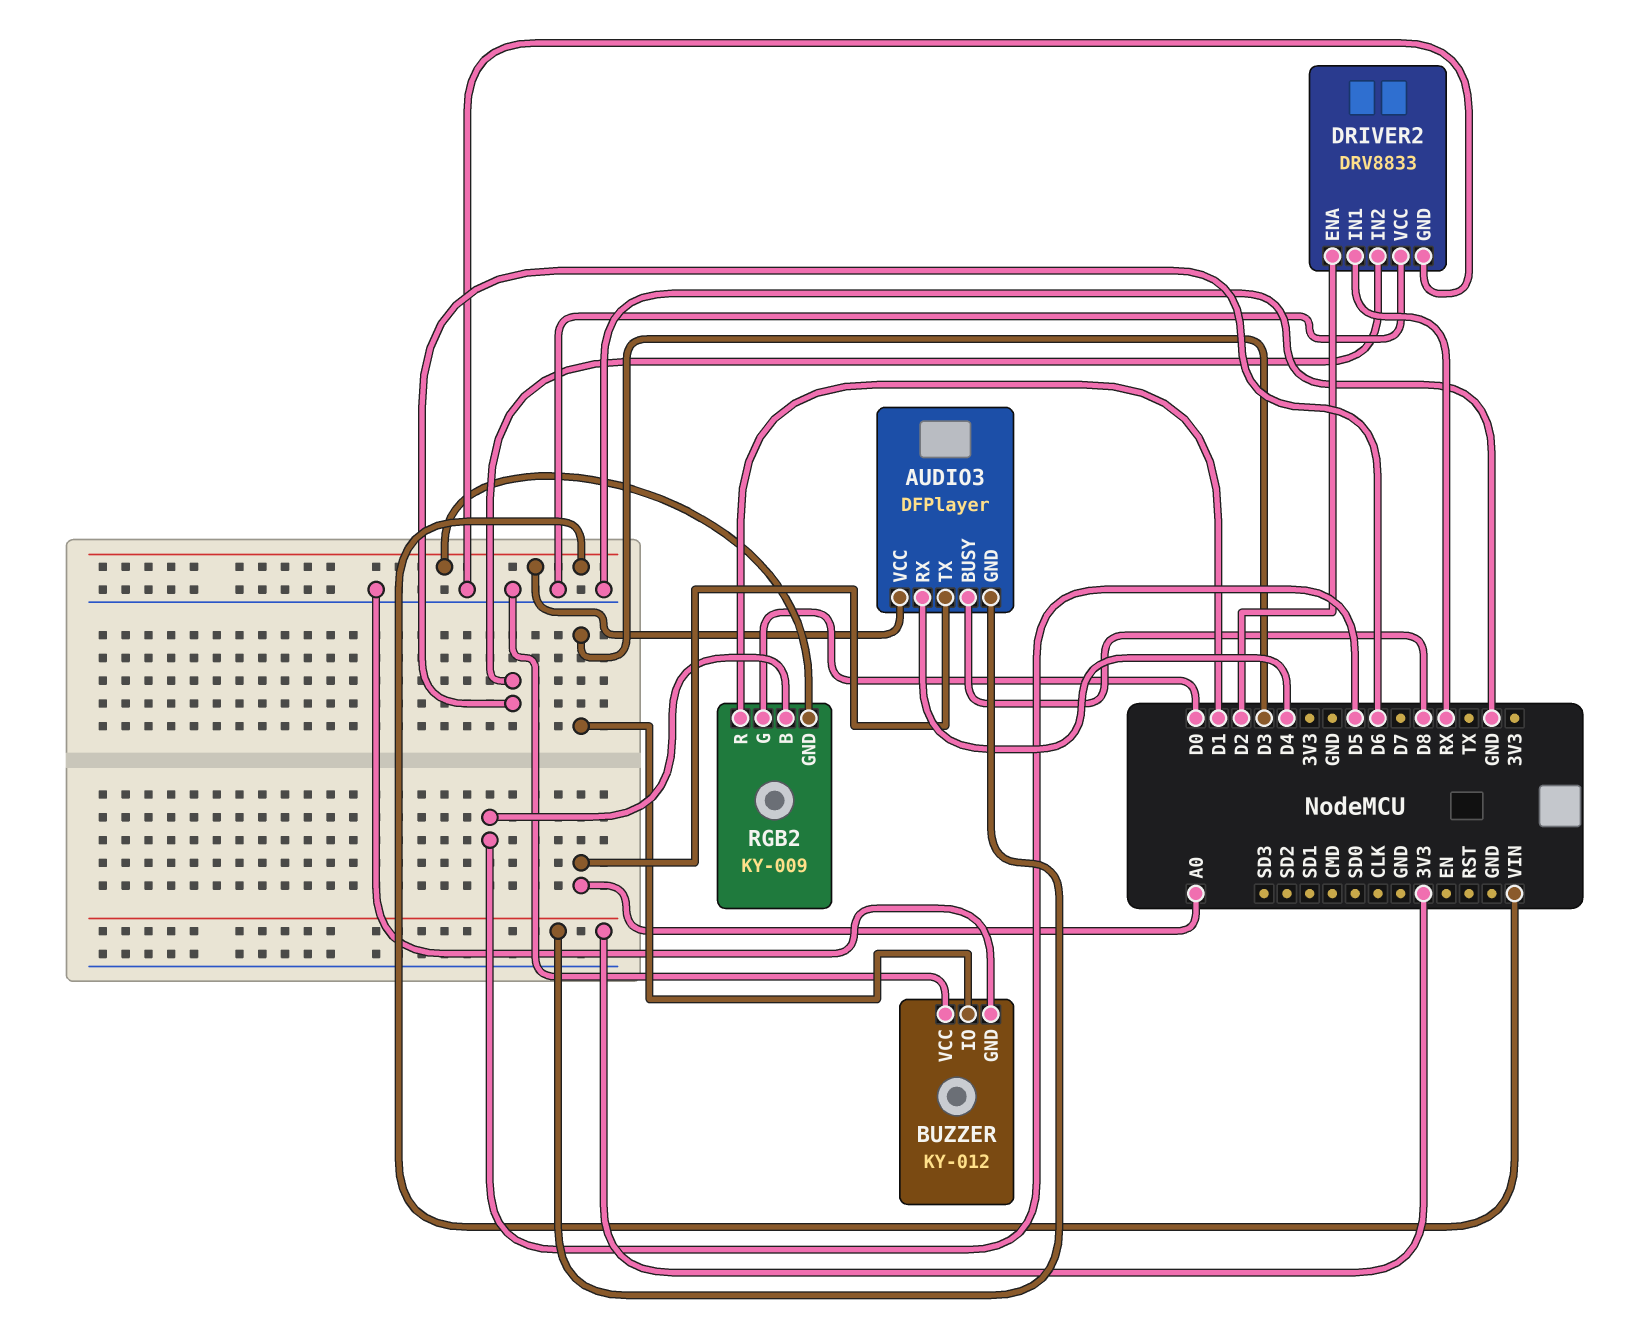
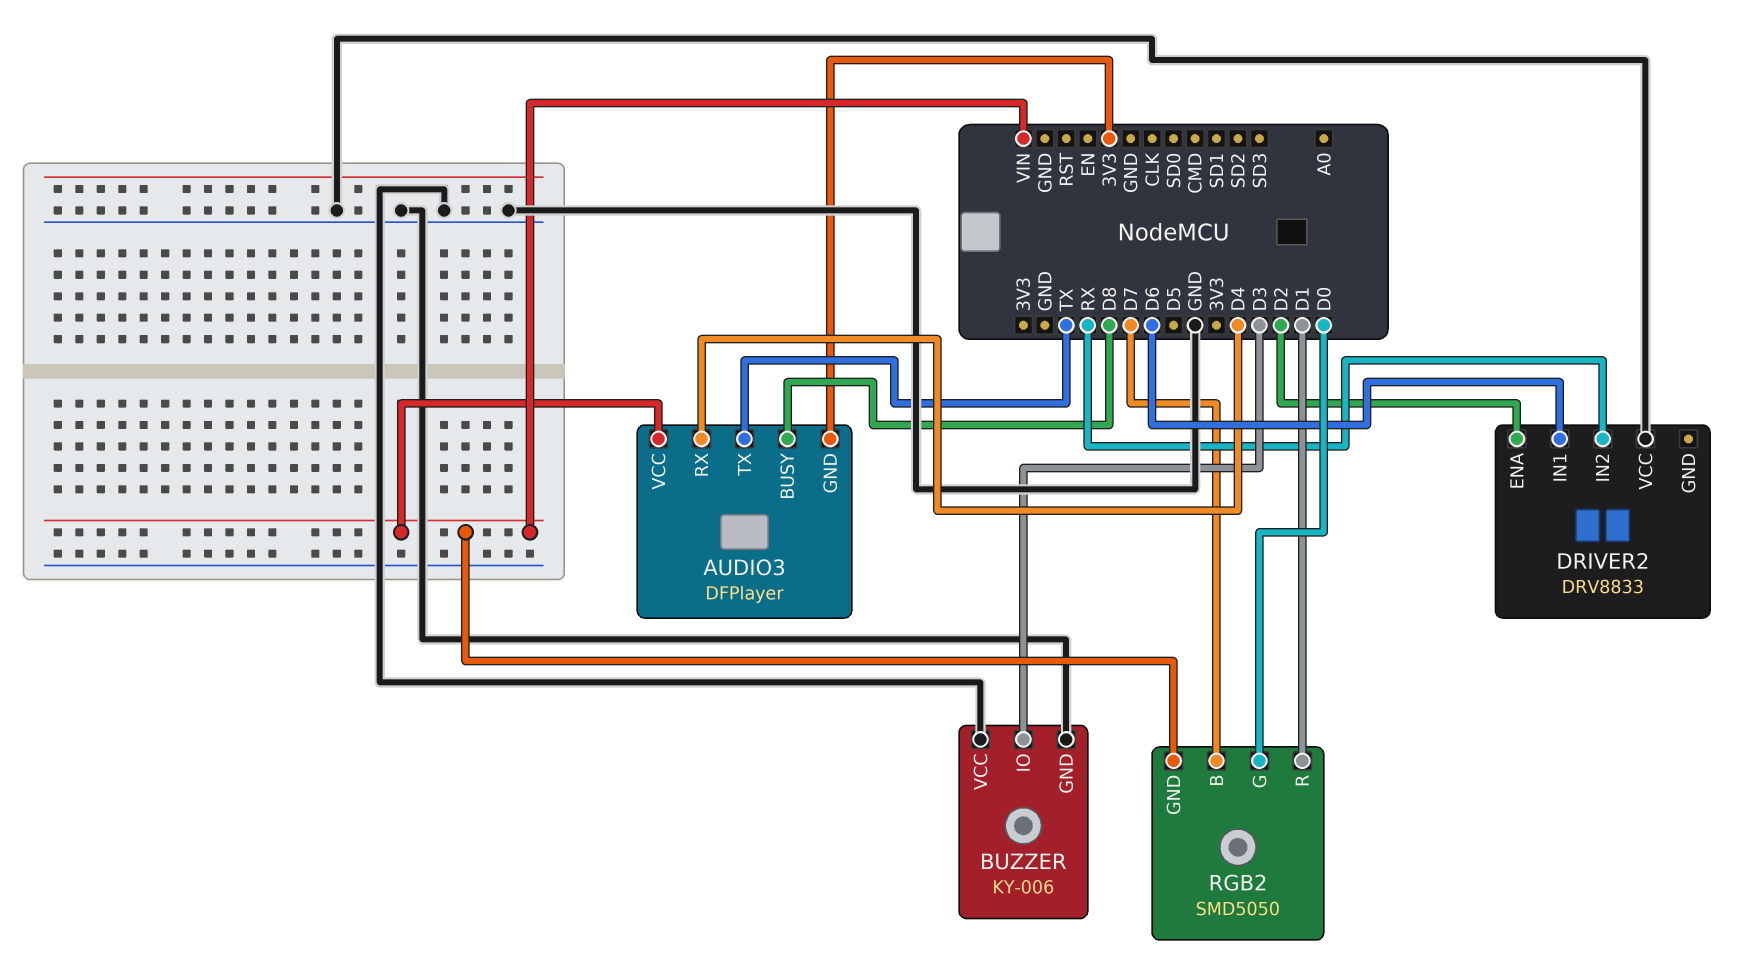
AUDIO3 pin TX: A0 -> TX
BUZZER: KY-012 -> KY-006
DRIVER2 pin GND: GND -> none
DRIVER2 pin IN1: RX -> D6
DRIVER2 pin IN2: D6 -> RX
RGB2: KY-009 -> SMD5050
RGB2 pin B: D5 -> D7

